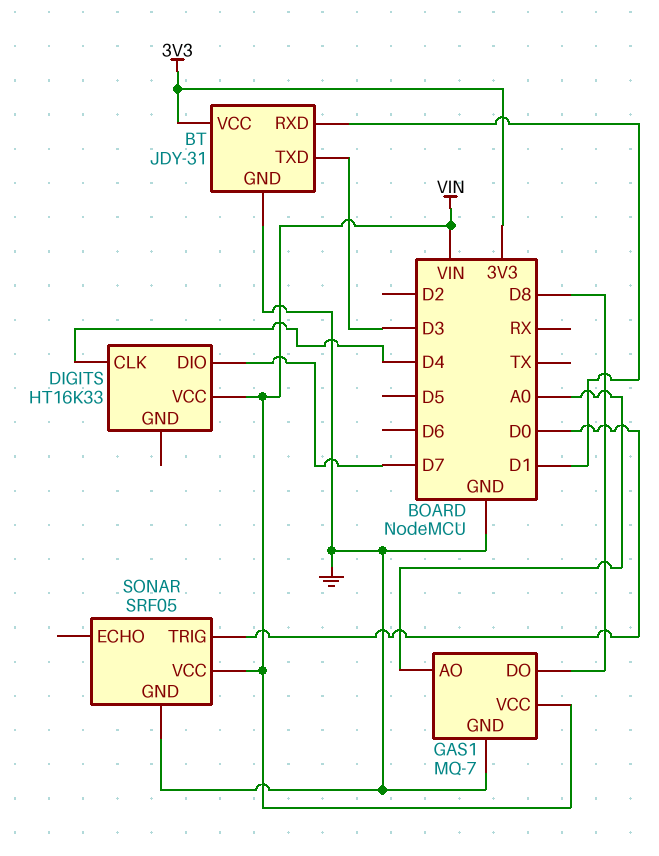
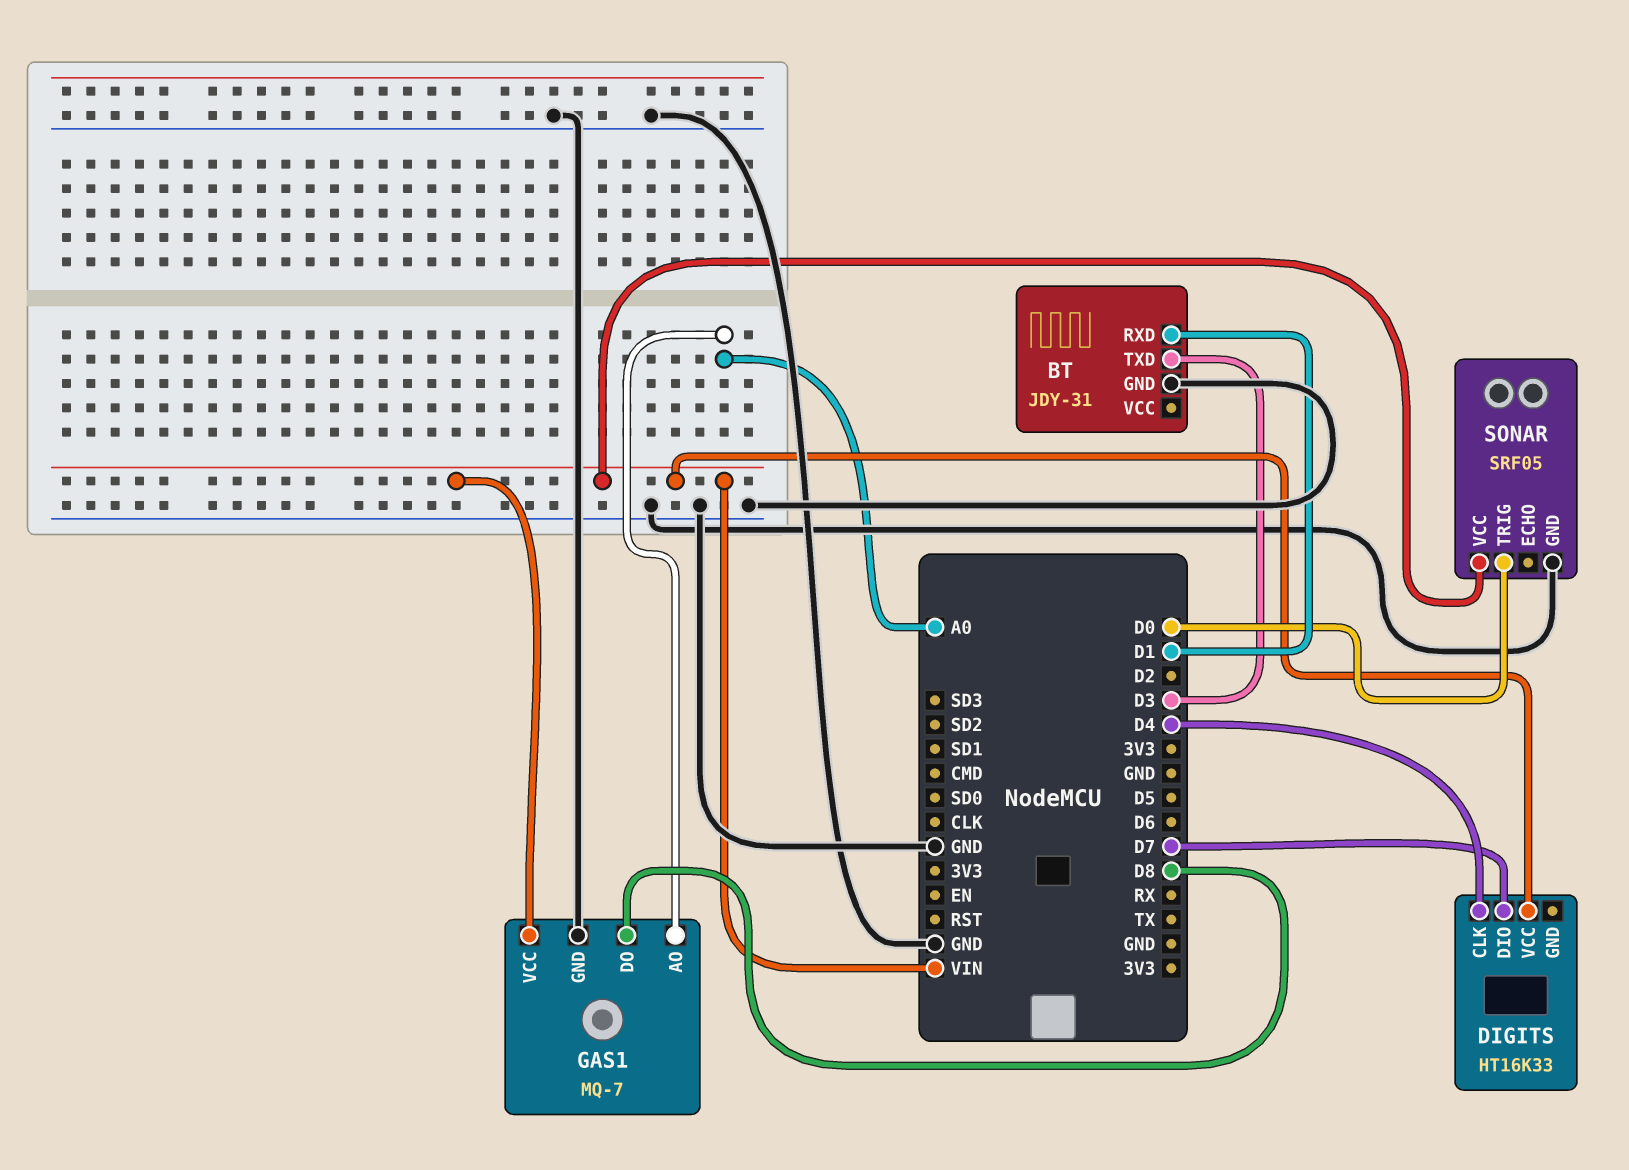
BT pin VCC: 3V3 -> none

